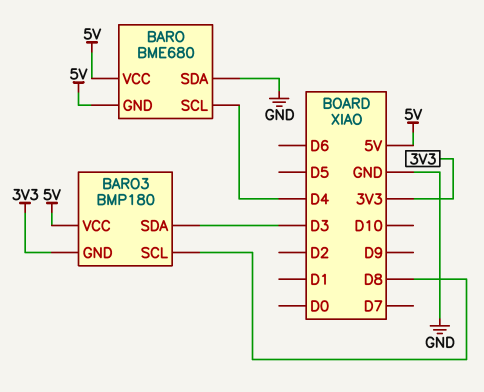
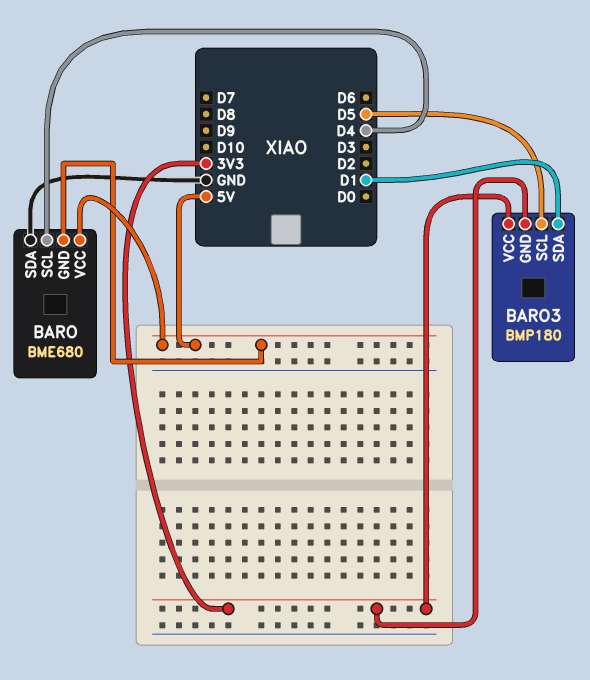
BARO3 pin SCL: D8 -> D5
BARO3 pin SDA: D3 -> D1
BARO3 pin VCC: 5V -> 3V3

